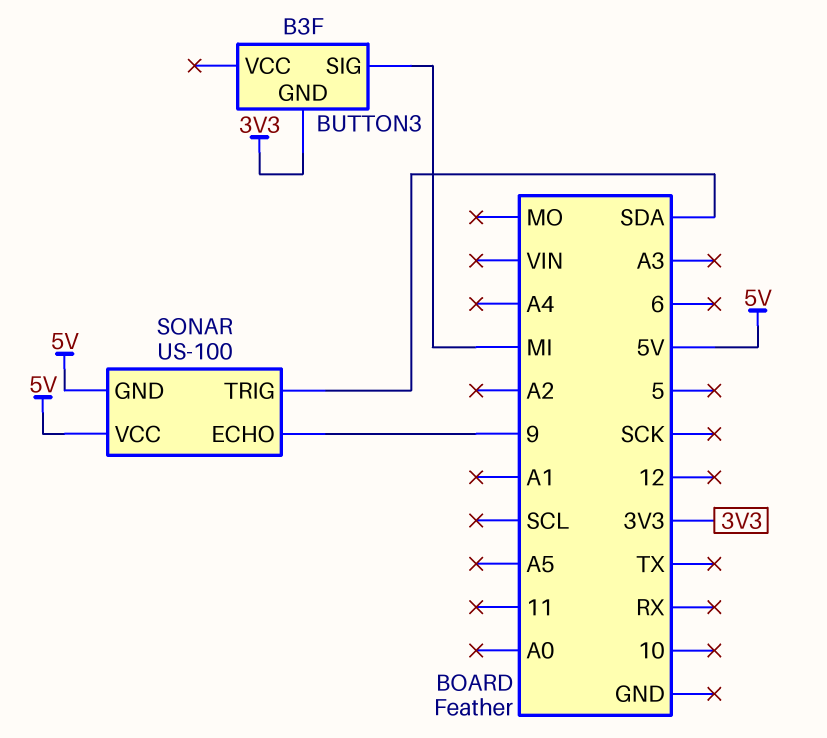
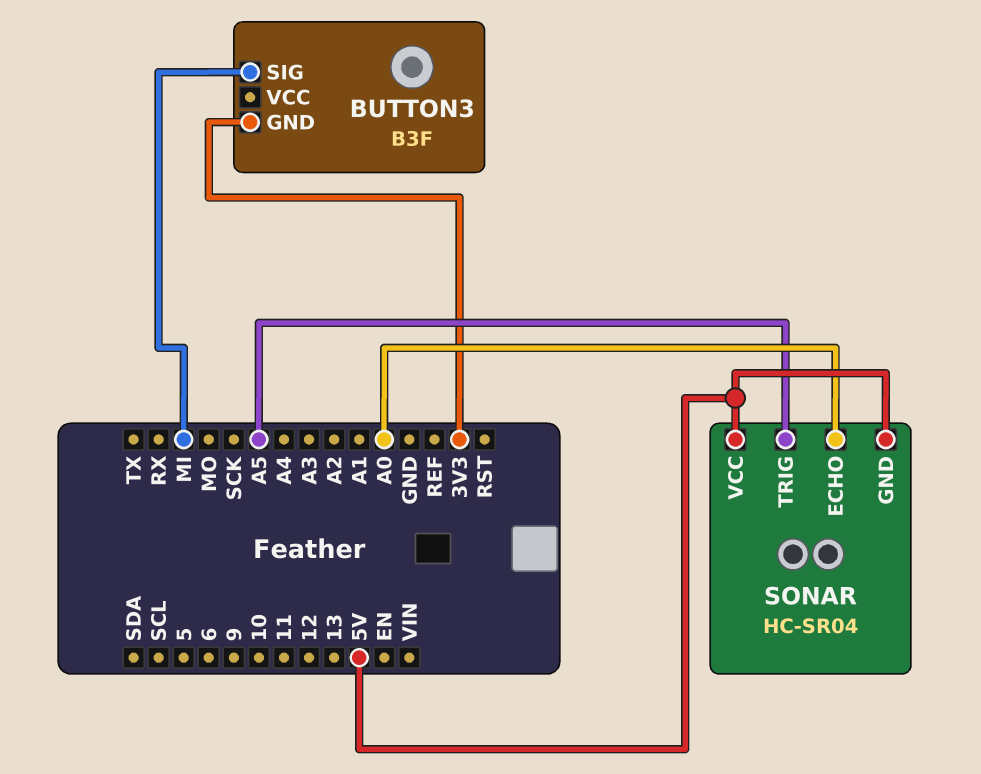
SONAR: US-100 -> HC-SR04
SONAR pin ECHO: 9 -> A0
SONAR pin TRIG: SDA -> A5

